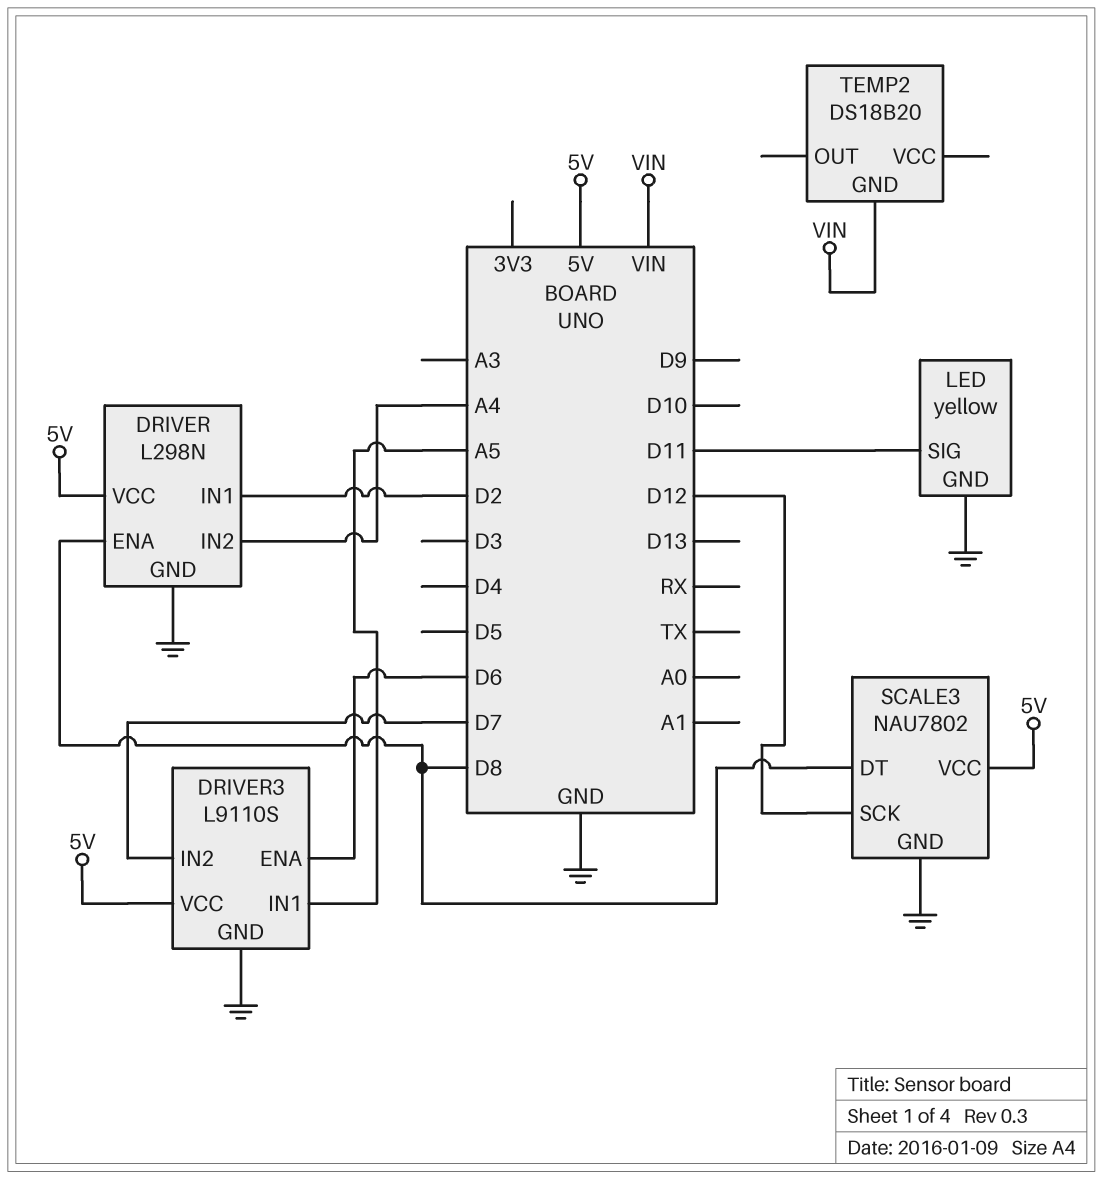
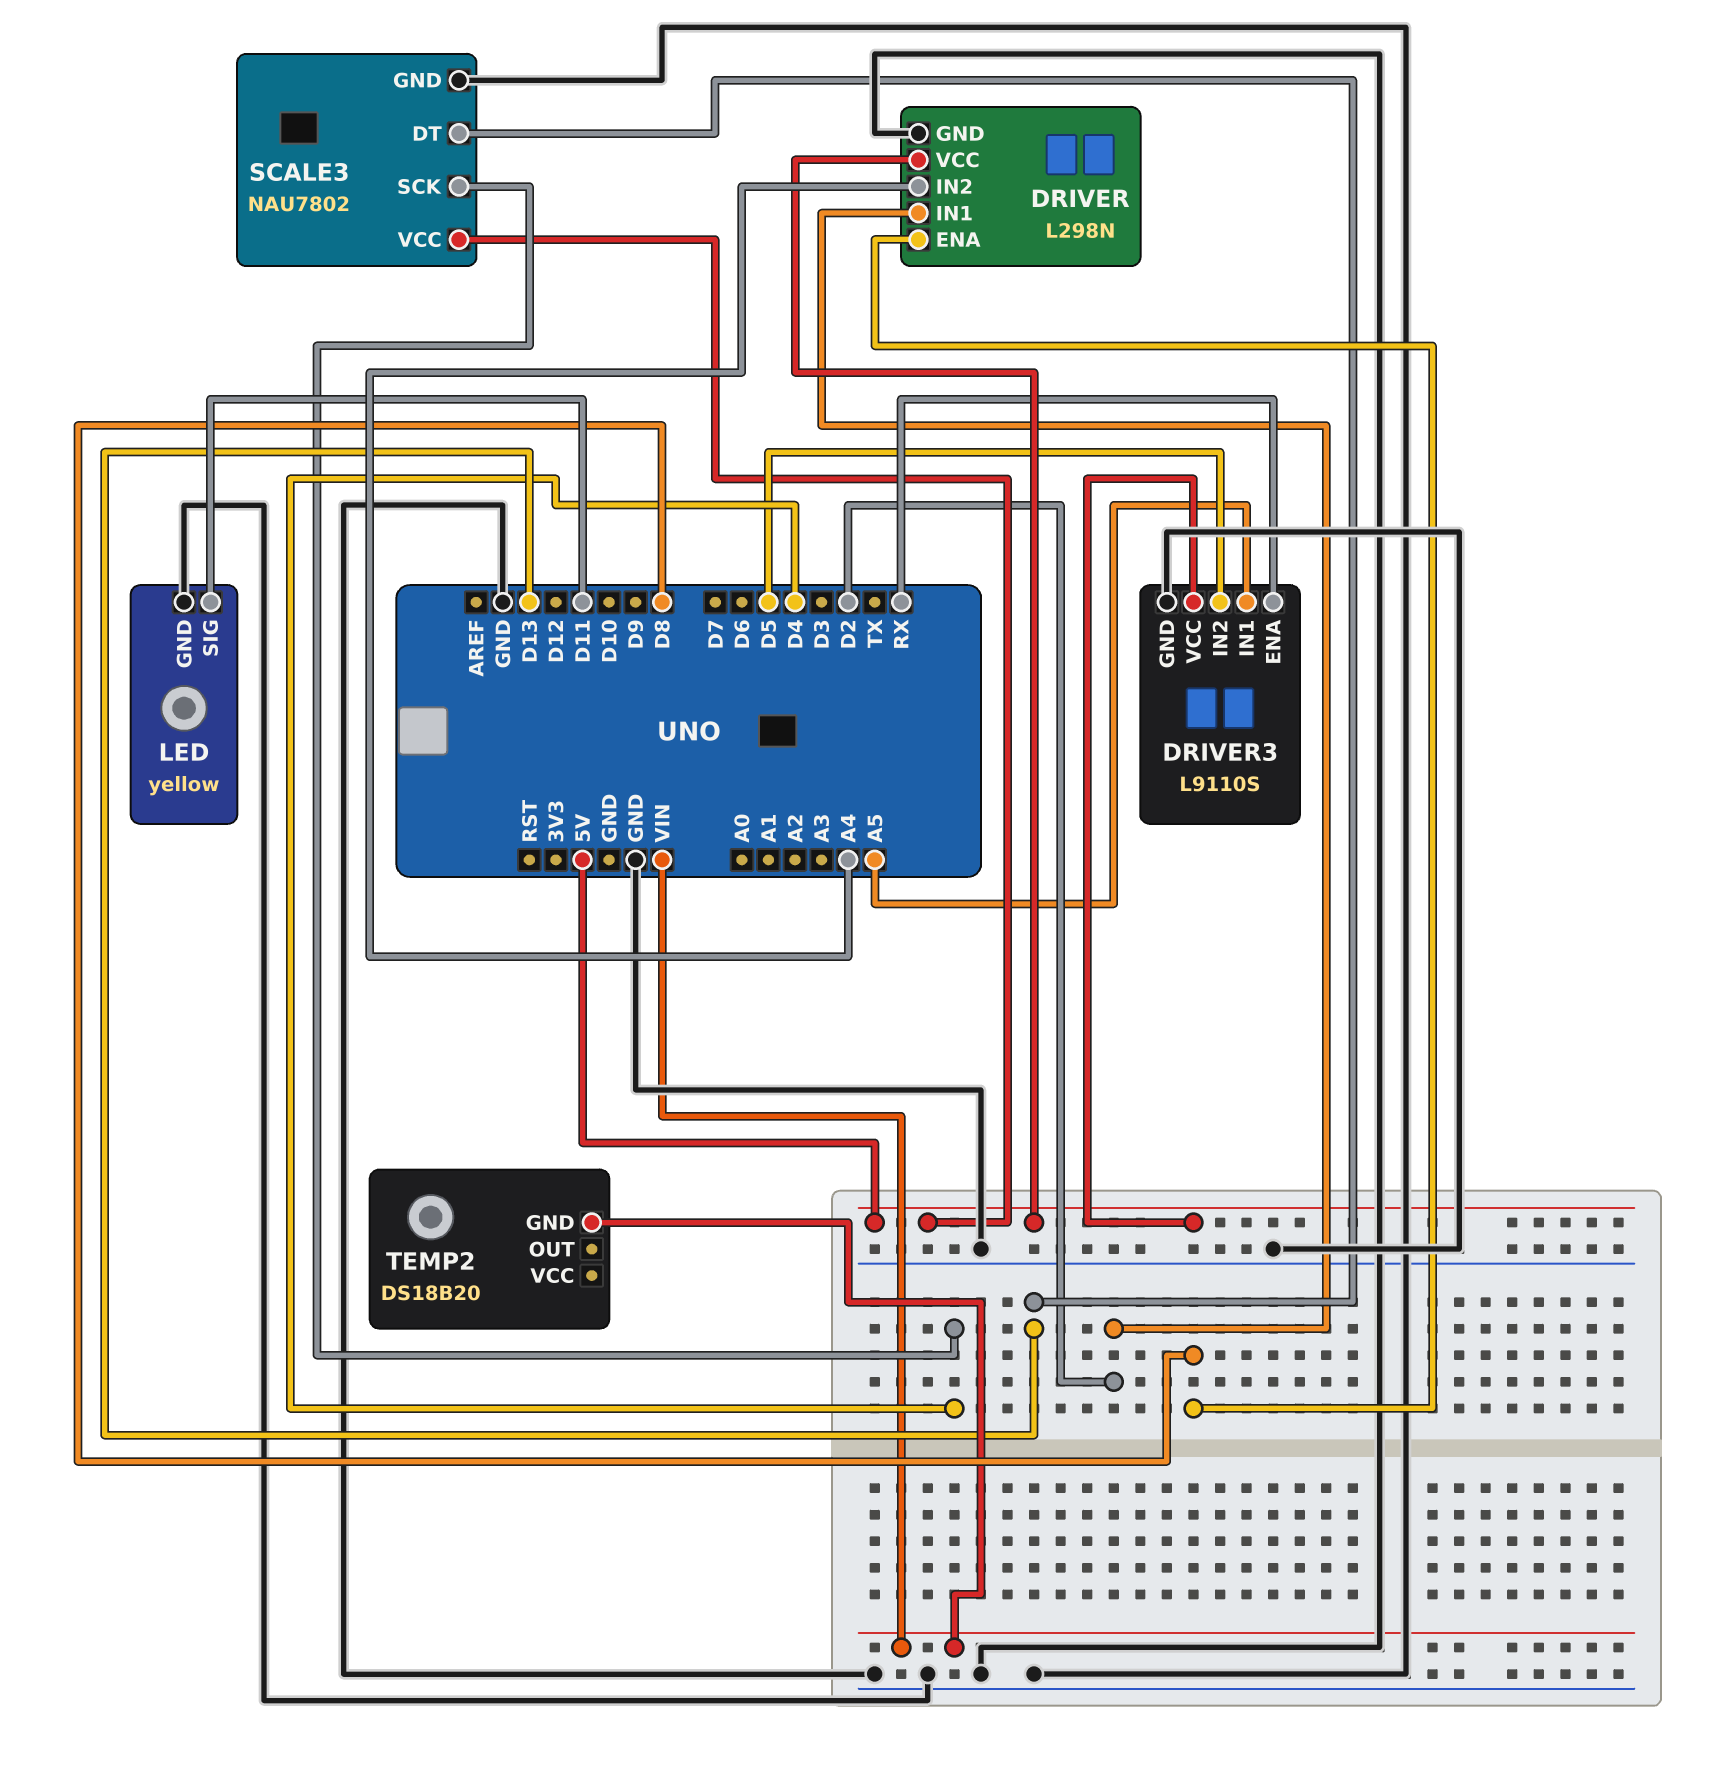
DRIVER3 pin ENA: D6 -> RX
DRIVER3 pin IN2: D7 -> D5
SCALE3 pin DT: D8 -> D13
SCALE3 pin SCK: D12 -> D4

